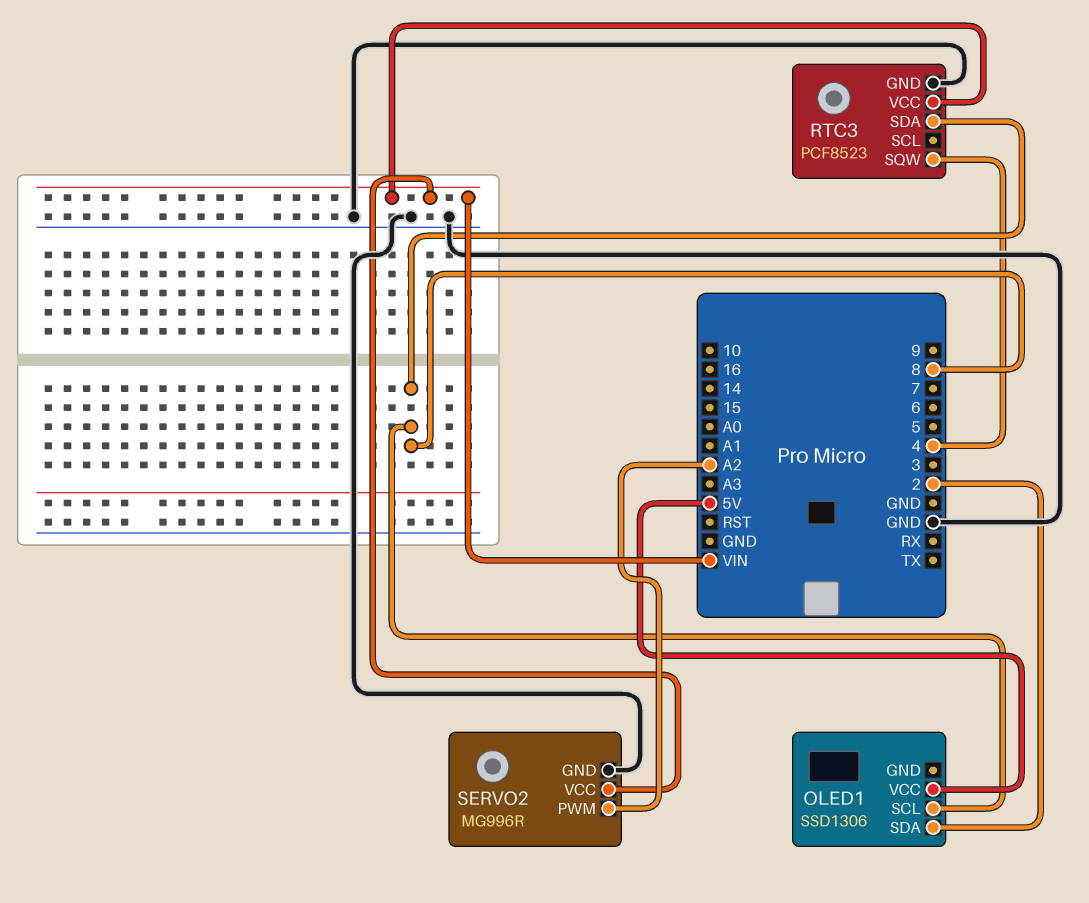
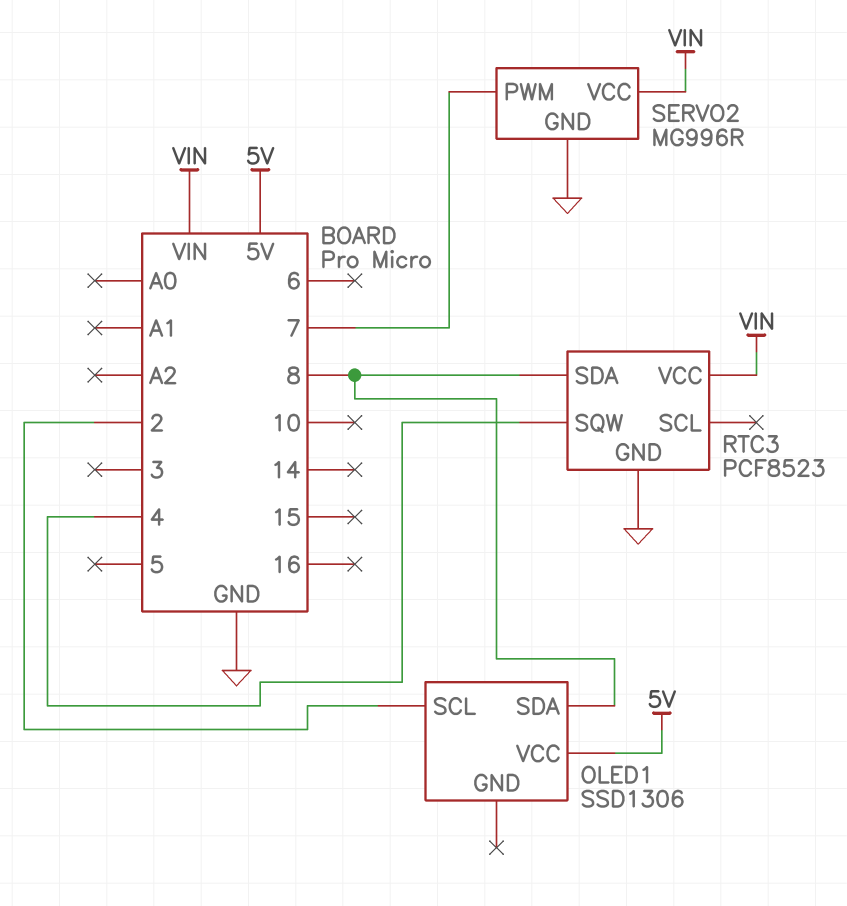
OLED1 pin SCL: 8 -> 2
OLED1 pin SDA: 2 -> 8
SERVO2 pin PWM: A2 -> 7

